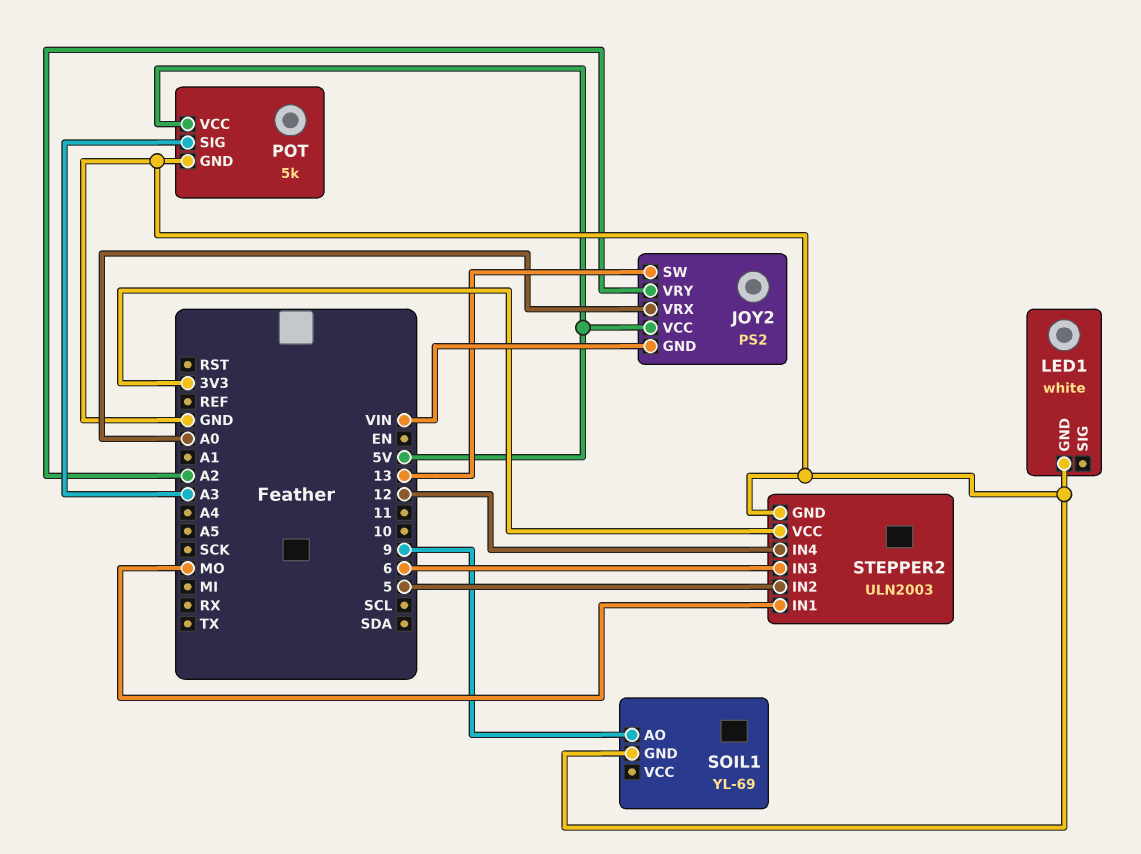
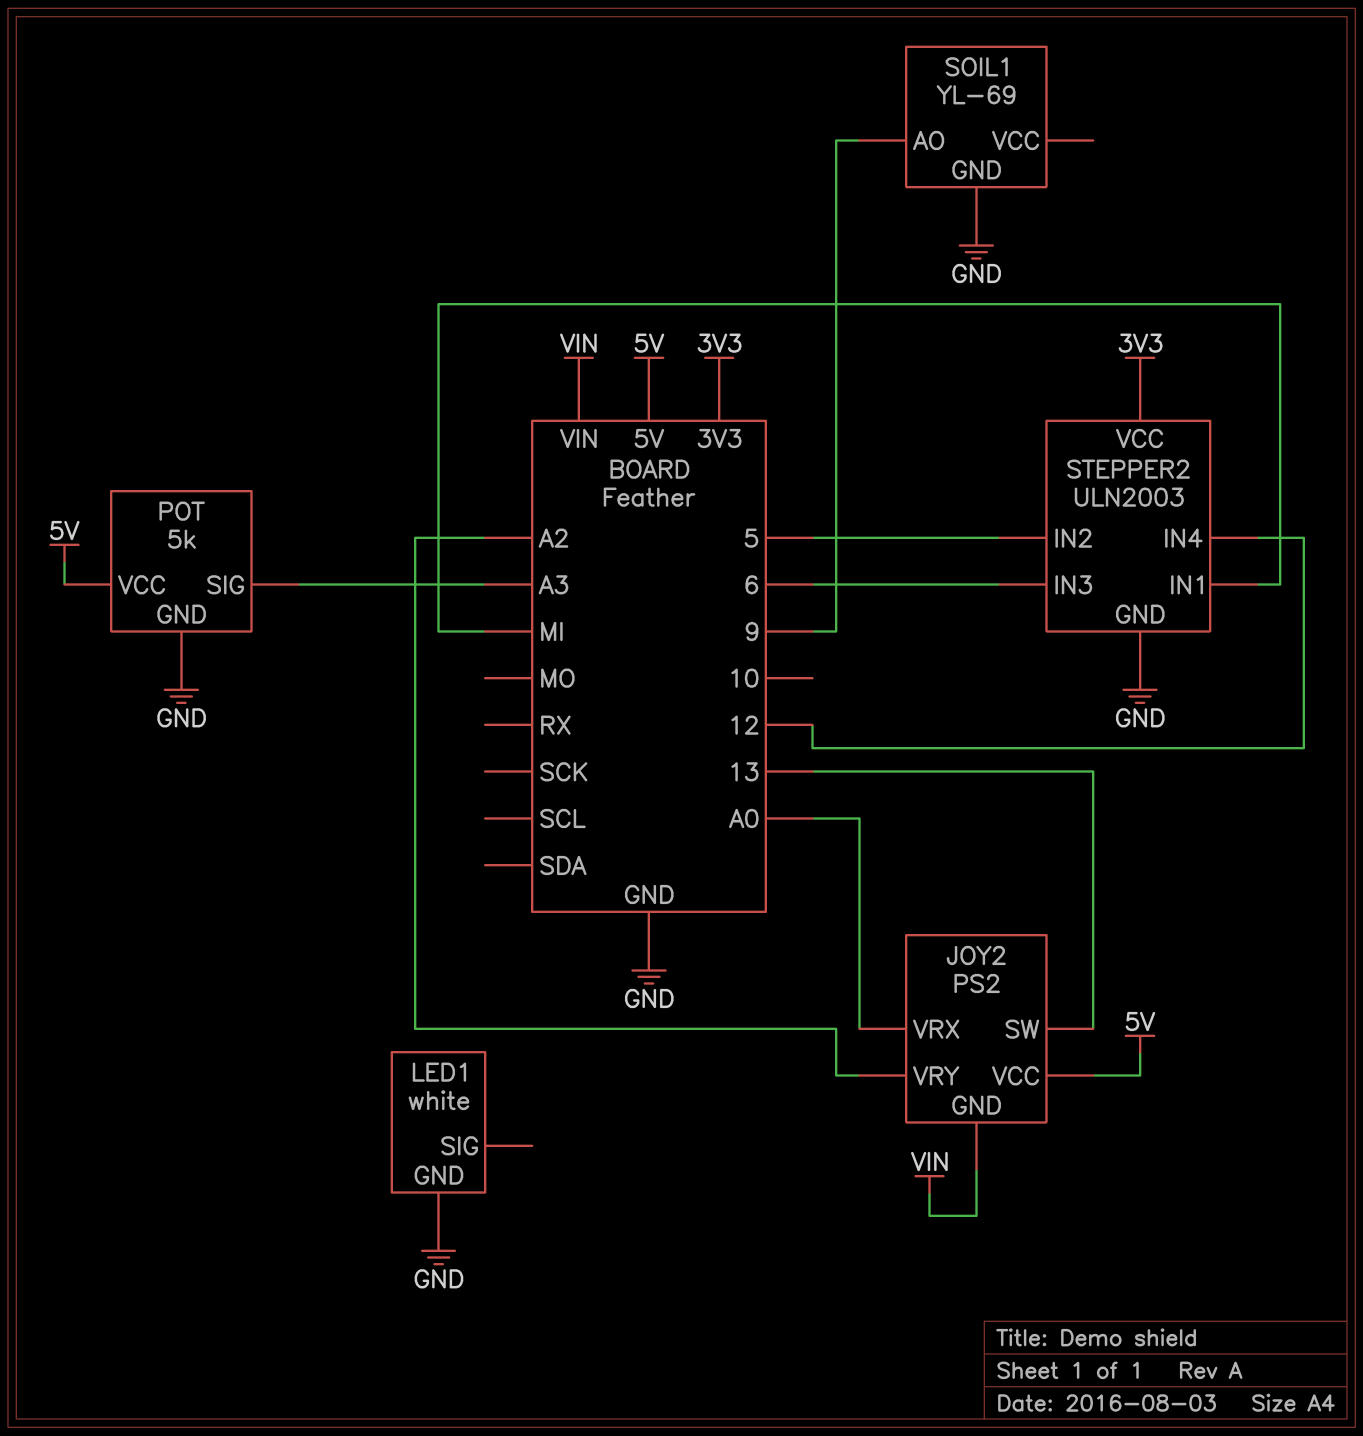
STEPPER2 pin IN1: MO -> MI

